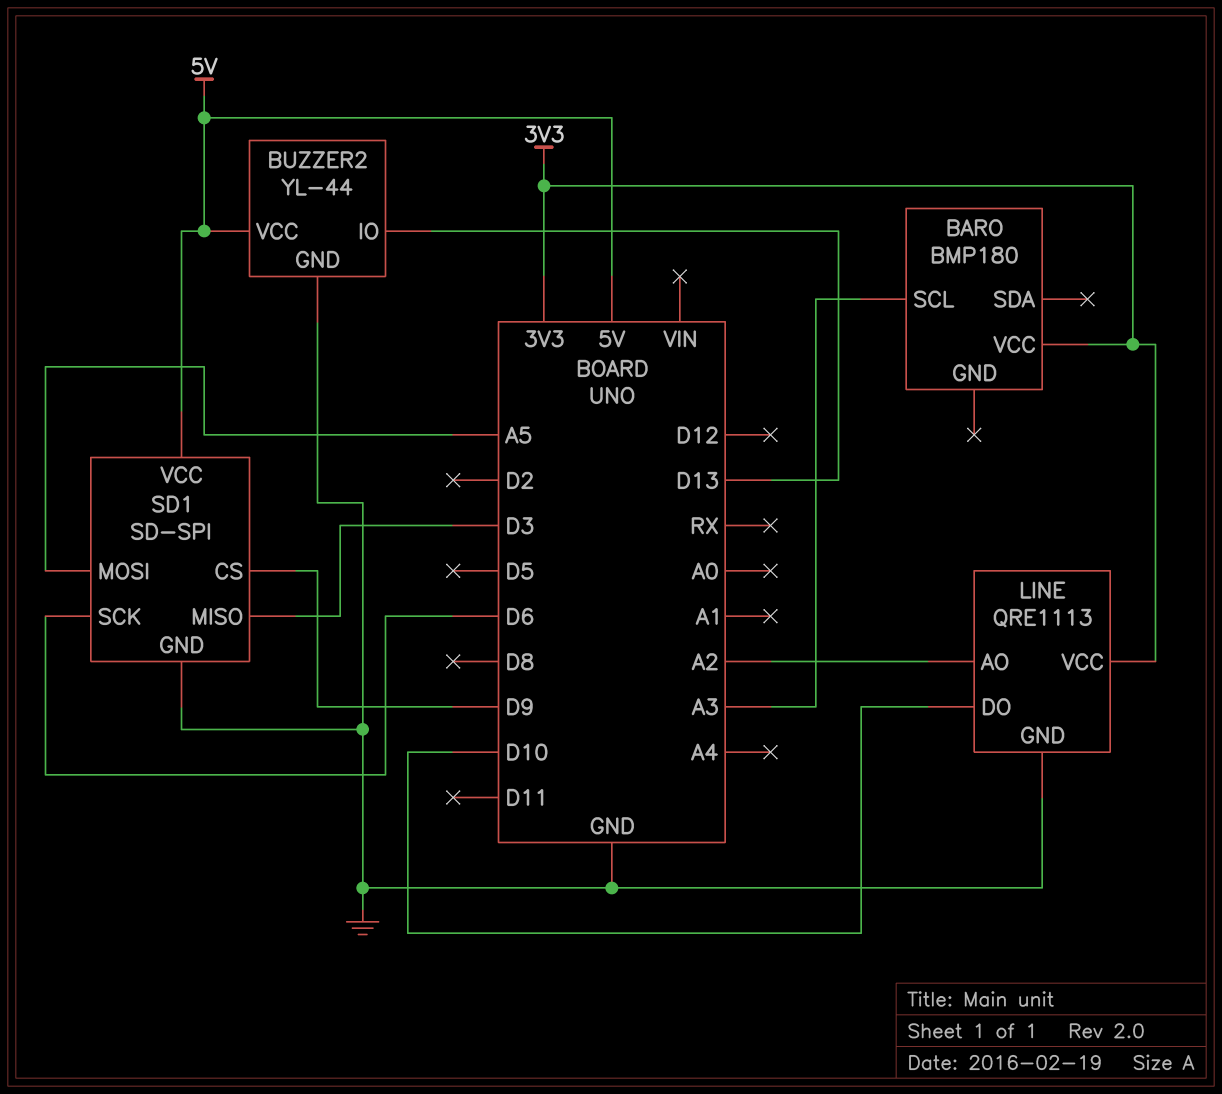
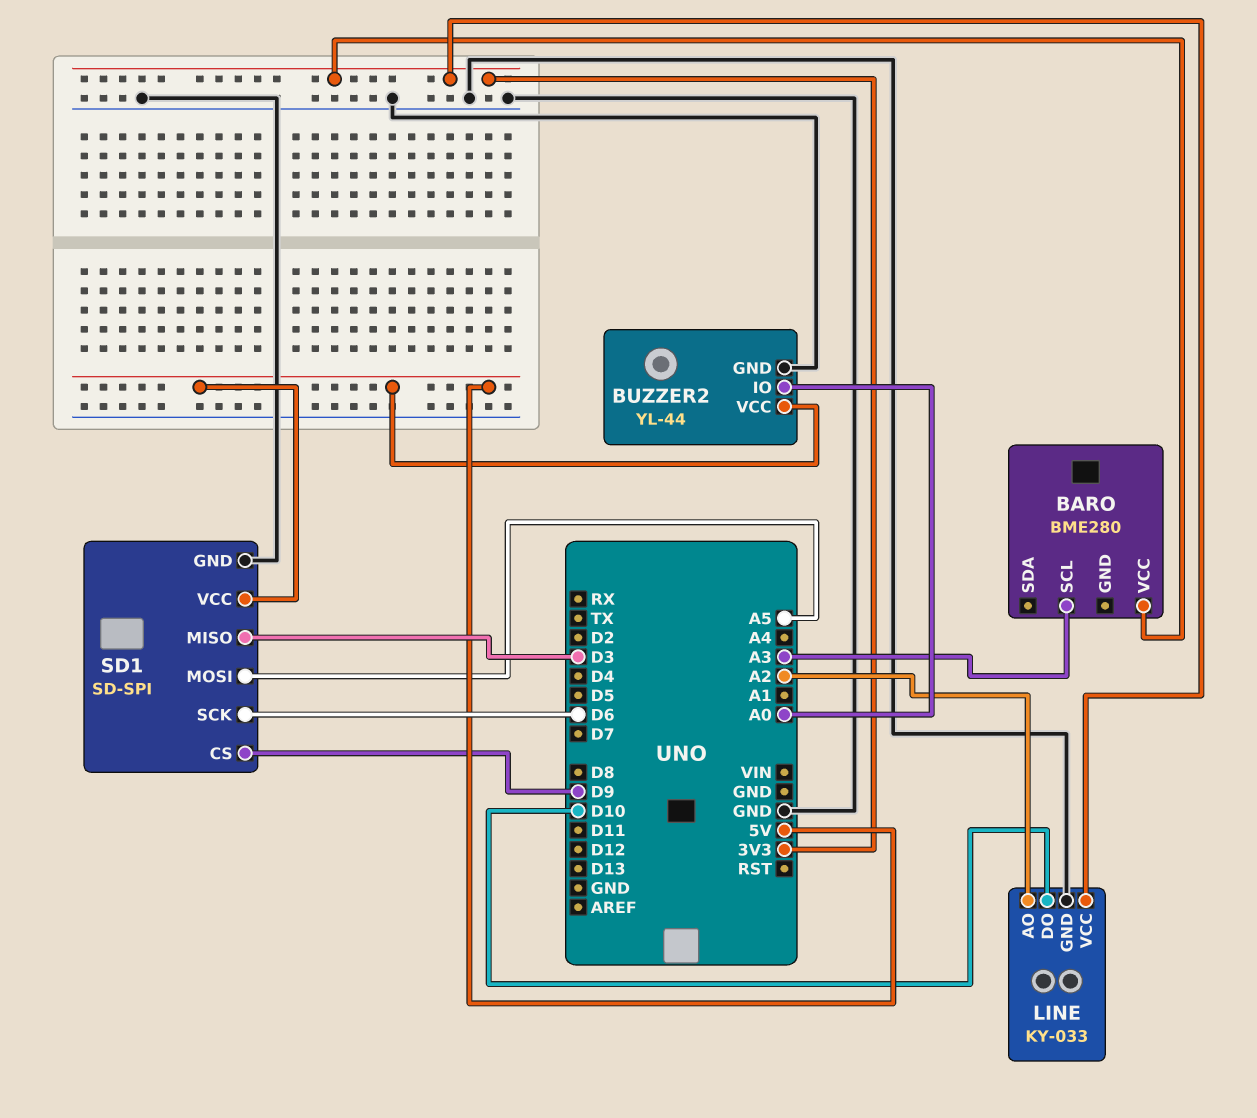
BARO: BMP180 -> BME280
BUZZER2 pin IO: D13 -> A0
LINE: QRE1113 -> KY-033

